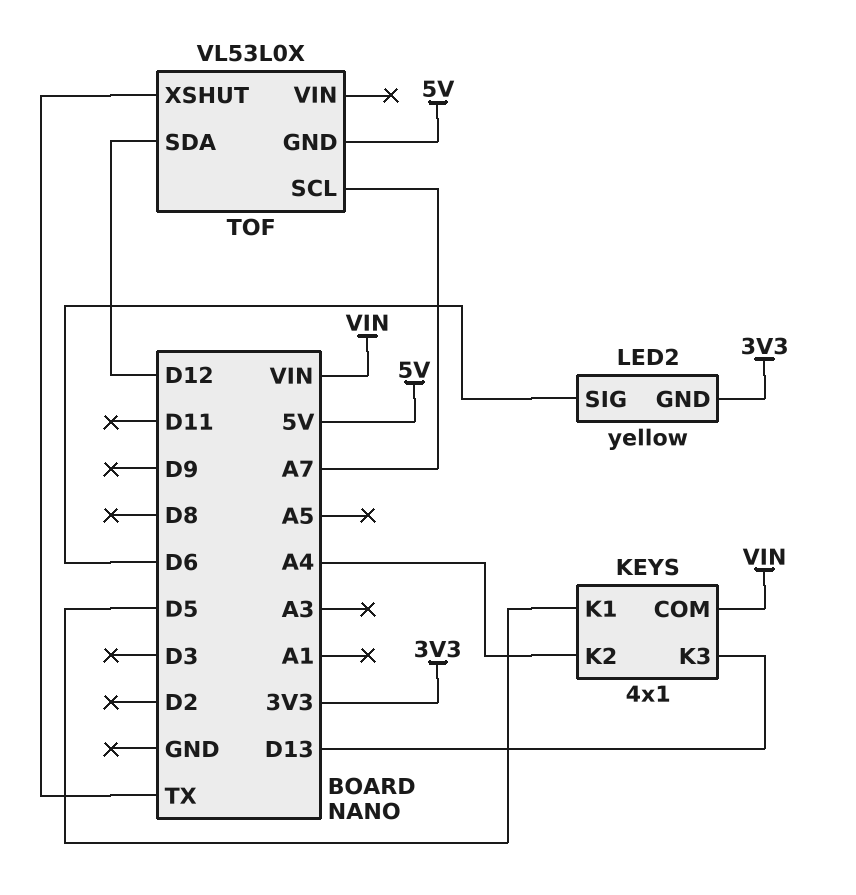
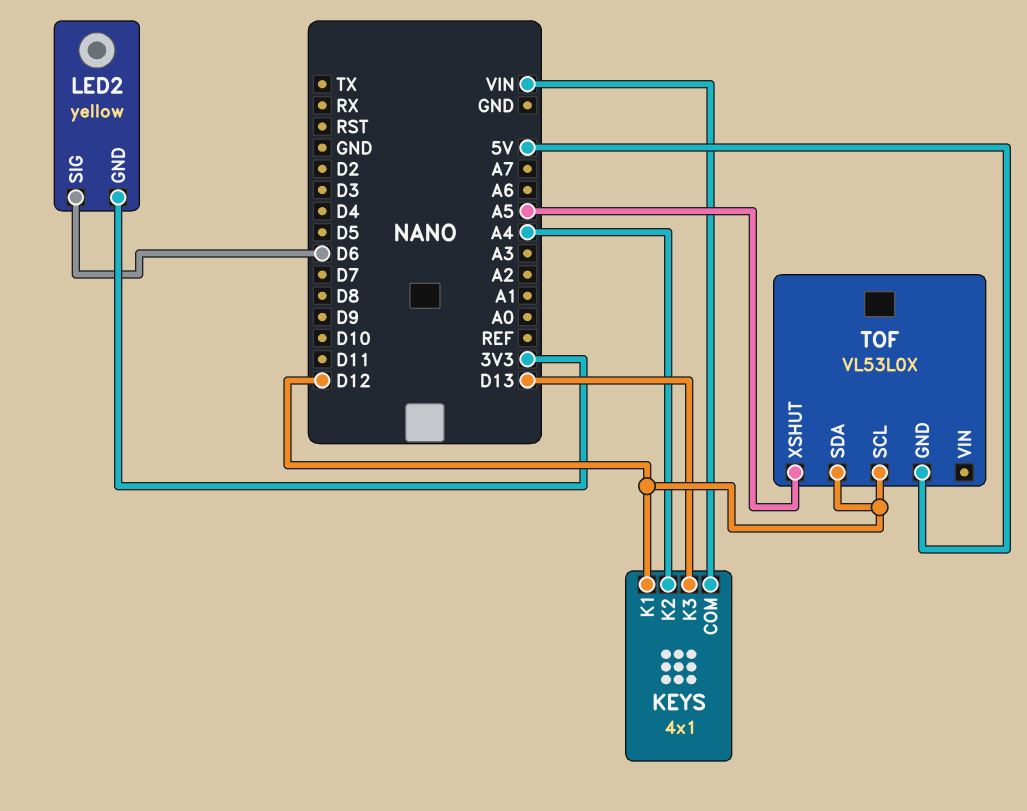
KEYS pin K1: D5 -> D12
TOF pin SCL: A7 -> D12
TOF pin XSHUT: TX -> A5

